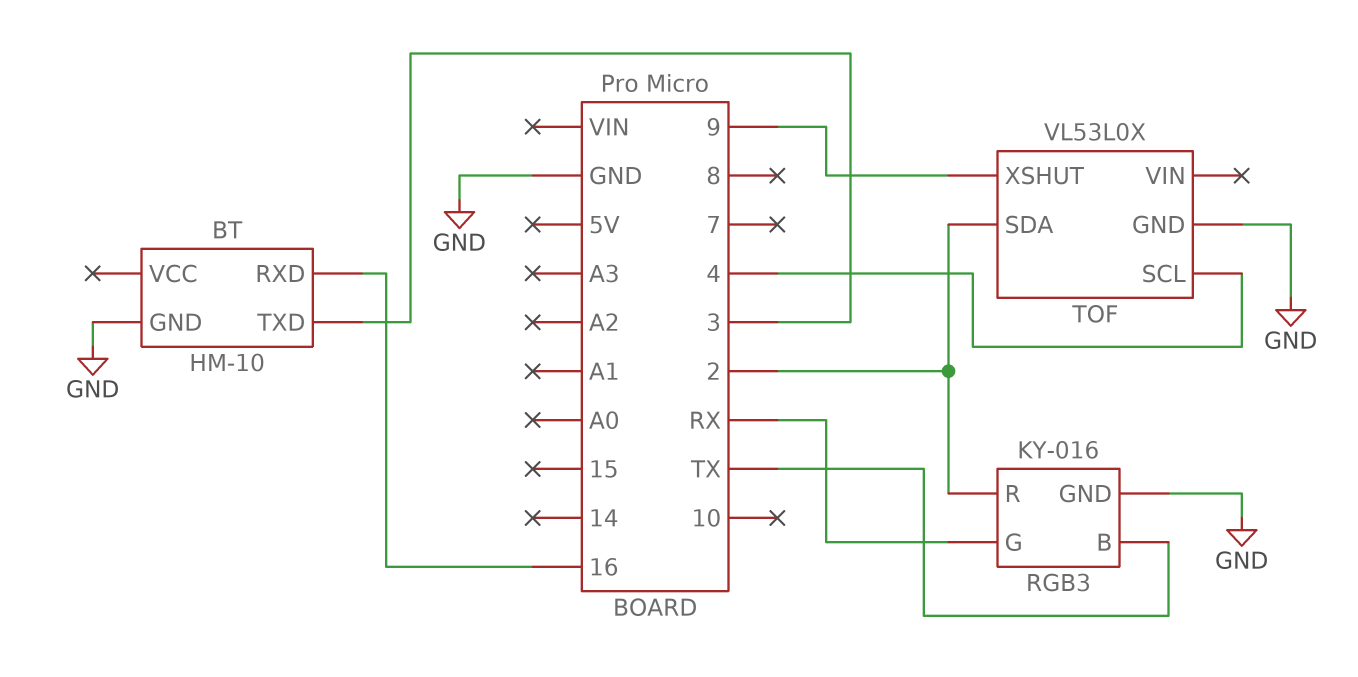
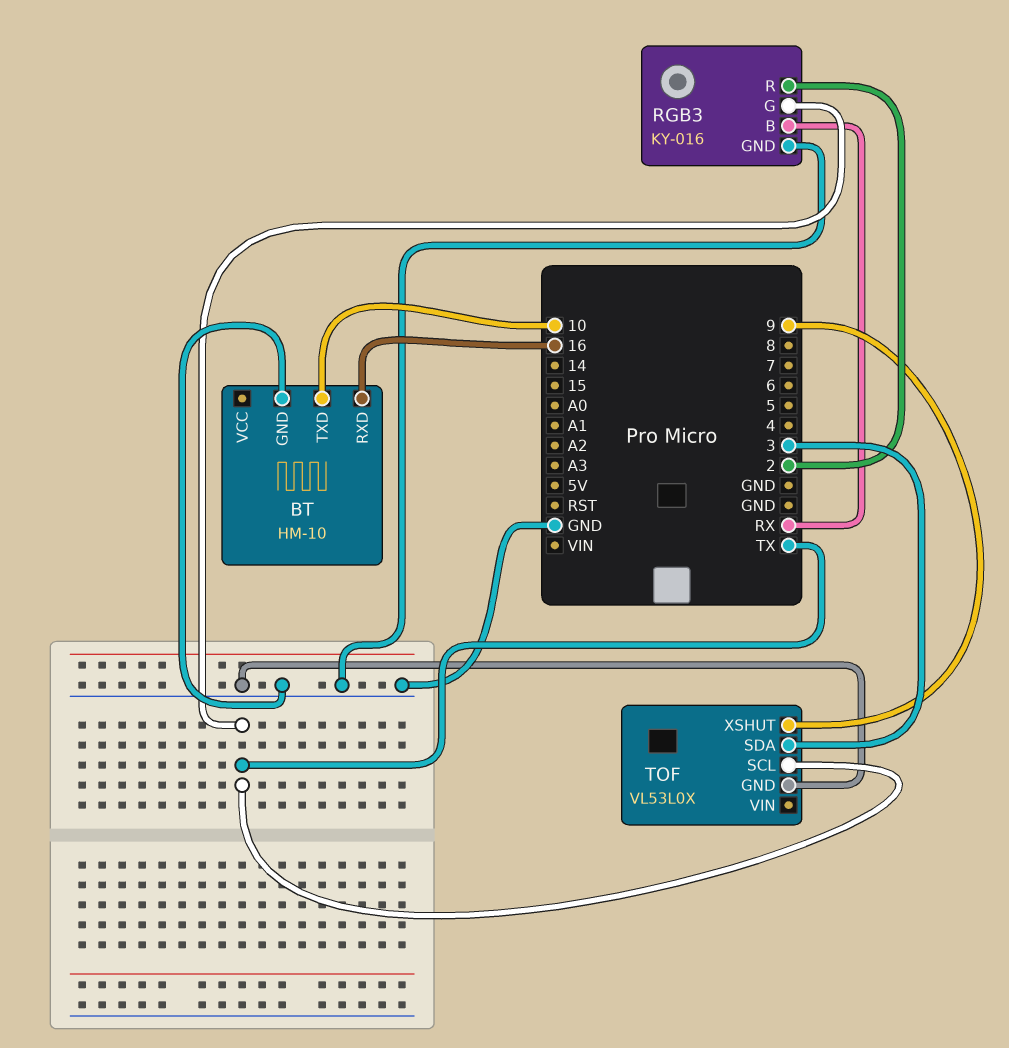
BT pin TXD: 3 -> 10
RGB3 pin B: TX -> RX
RGB3 pin G: RX -> TX
TOF pin SCL: 4 -> TX
TOF pin SDA: 2 -> 3

